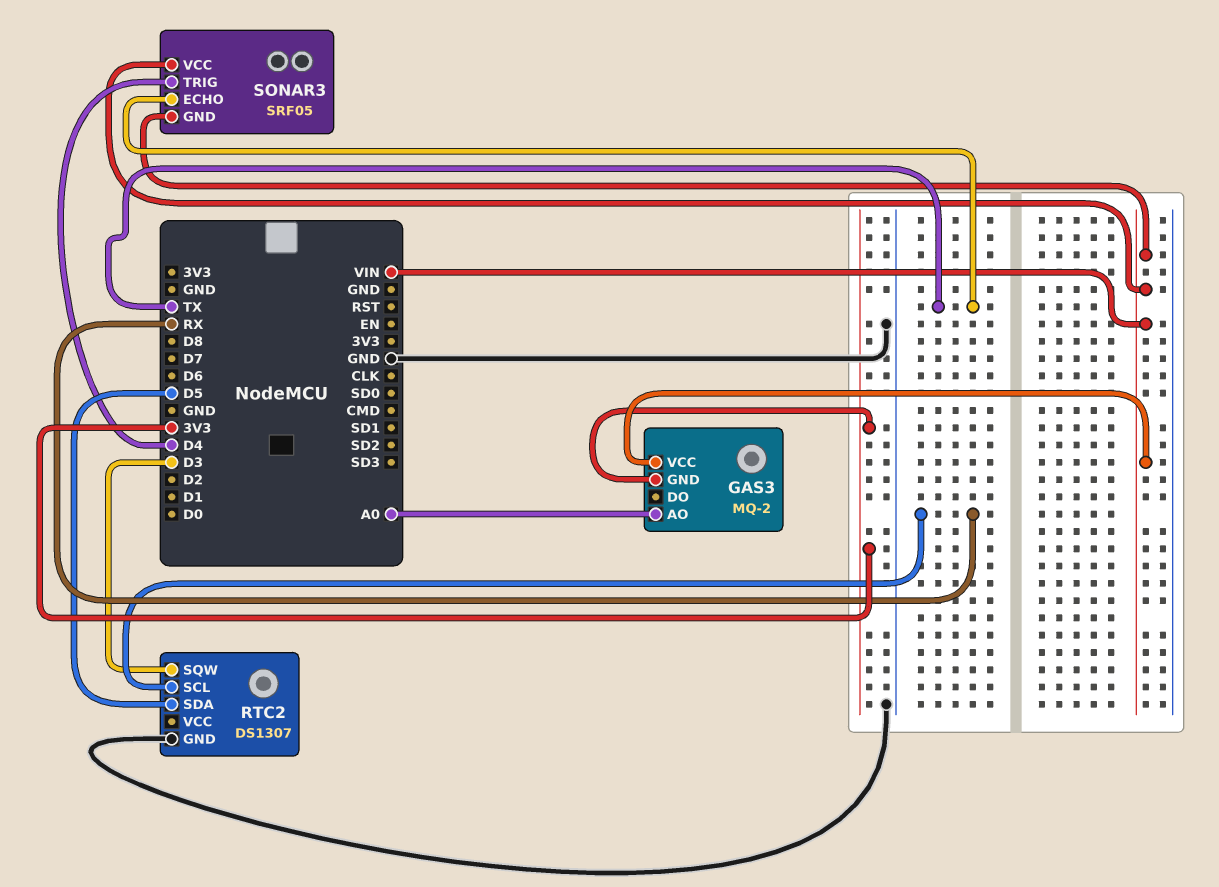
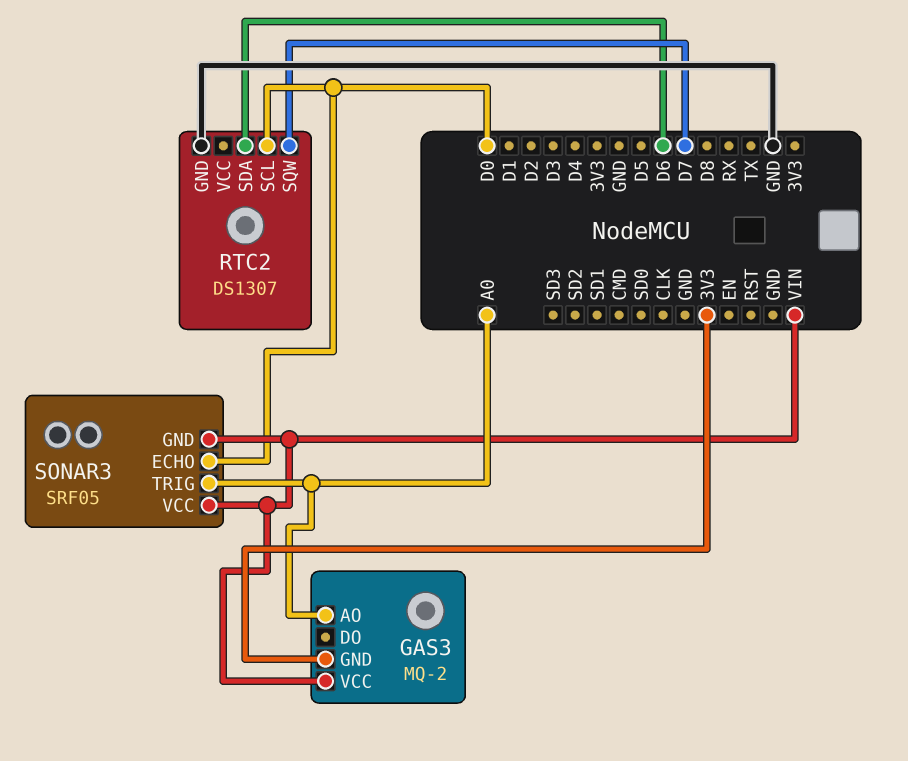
RTC2 pin SCL: RX -> D0
RTC2 pin SDA: D5 -> D6
RTC2 pin SQW: D3 -> D7
SONAR3 pin ECHO: TX -> D0
SONAR3 pin TRIG: D4 -> A0

